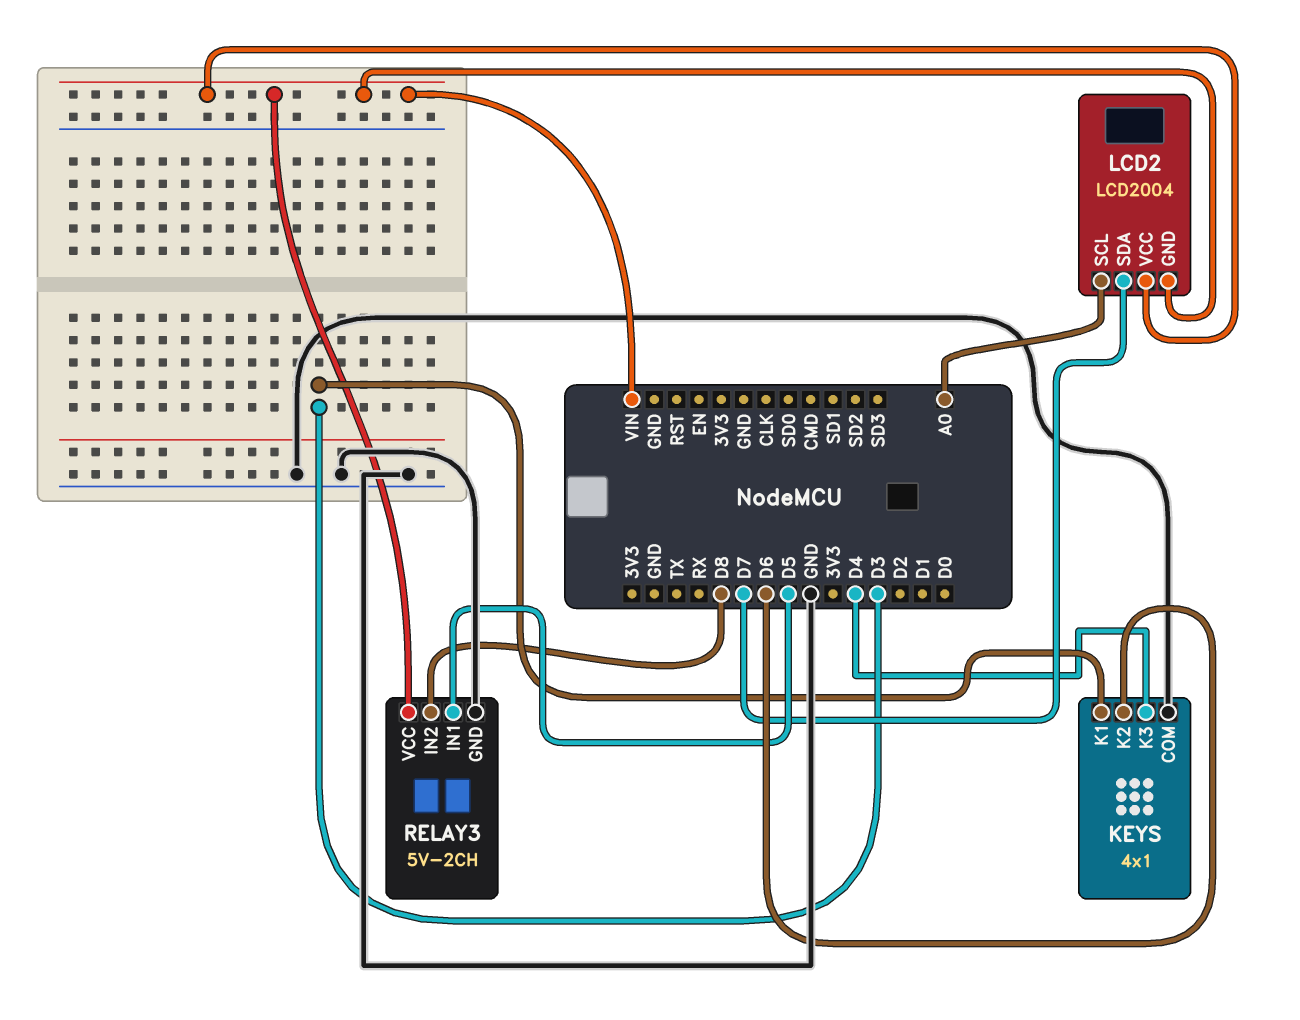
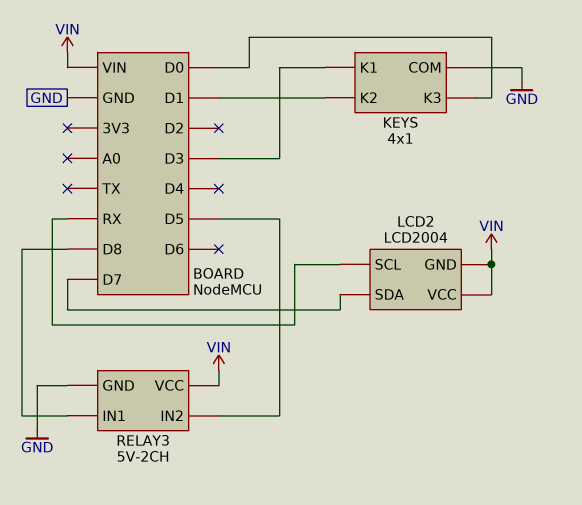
KEYS pin K2: D6 -> D1
KEYS pin K3: D4 -> D0
LCD2 pin SCL: A0 -> RX
RELAY3 pin IN1: D5 -> D8
RELAY3 pin IN2: D8 -> D5

